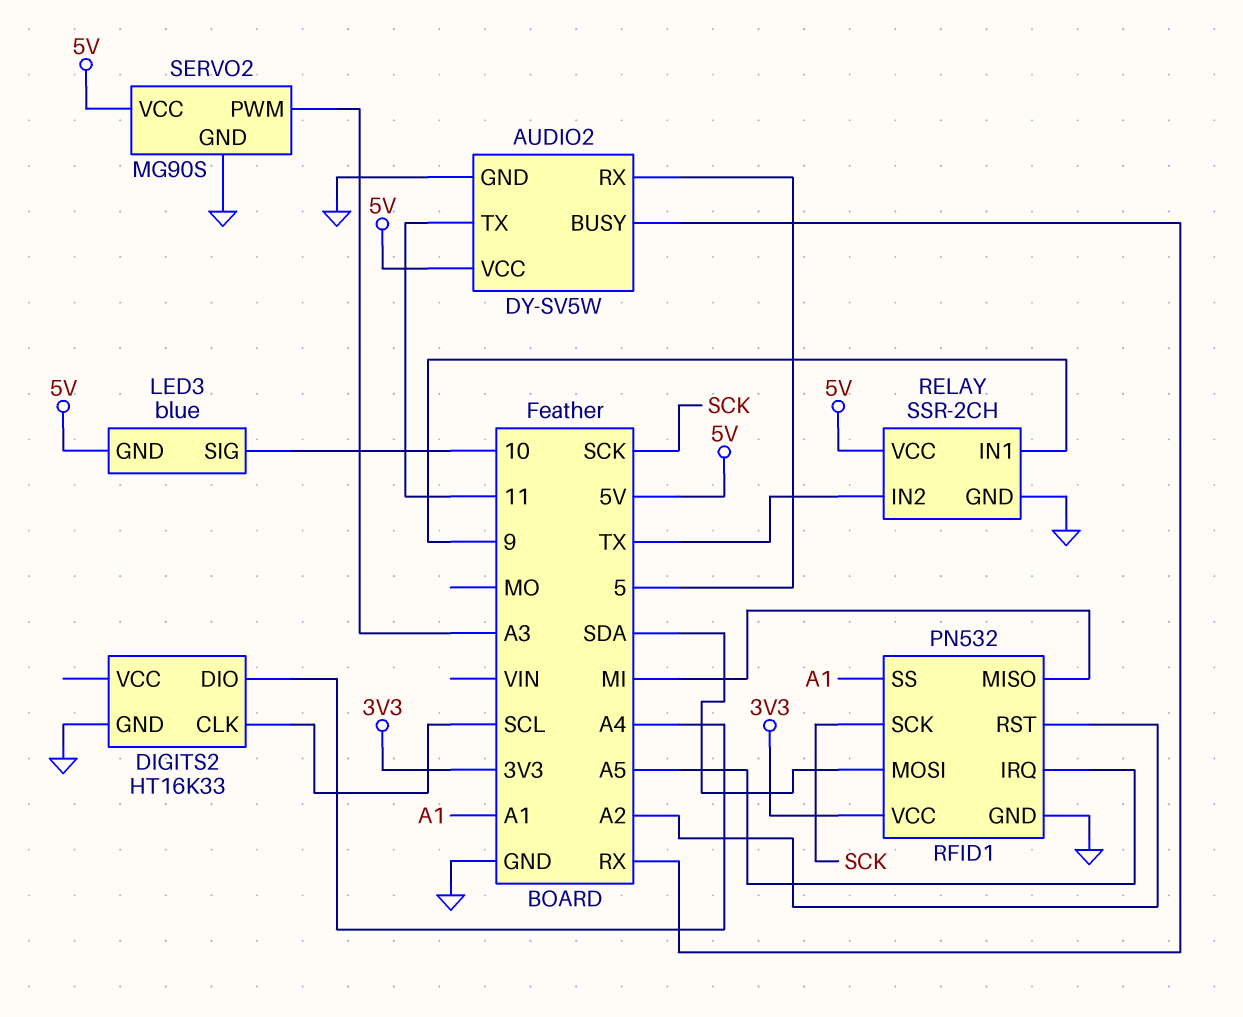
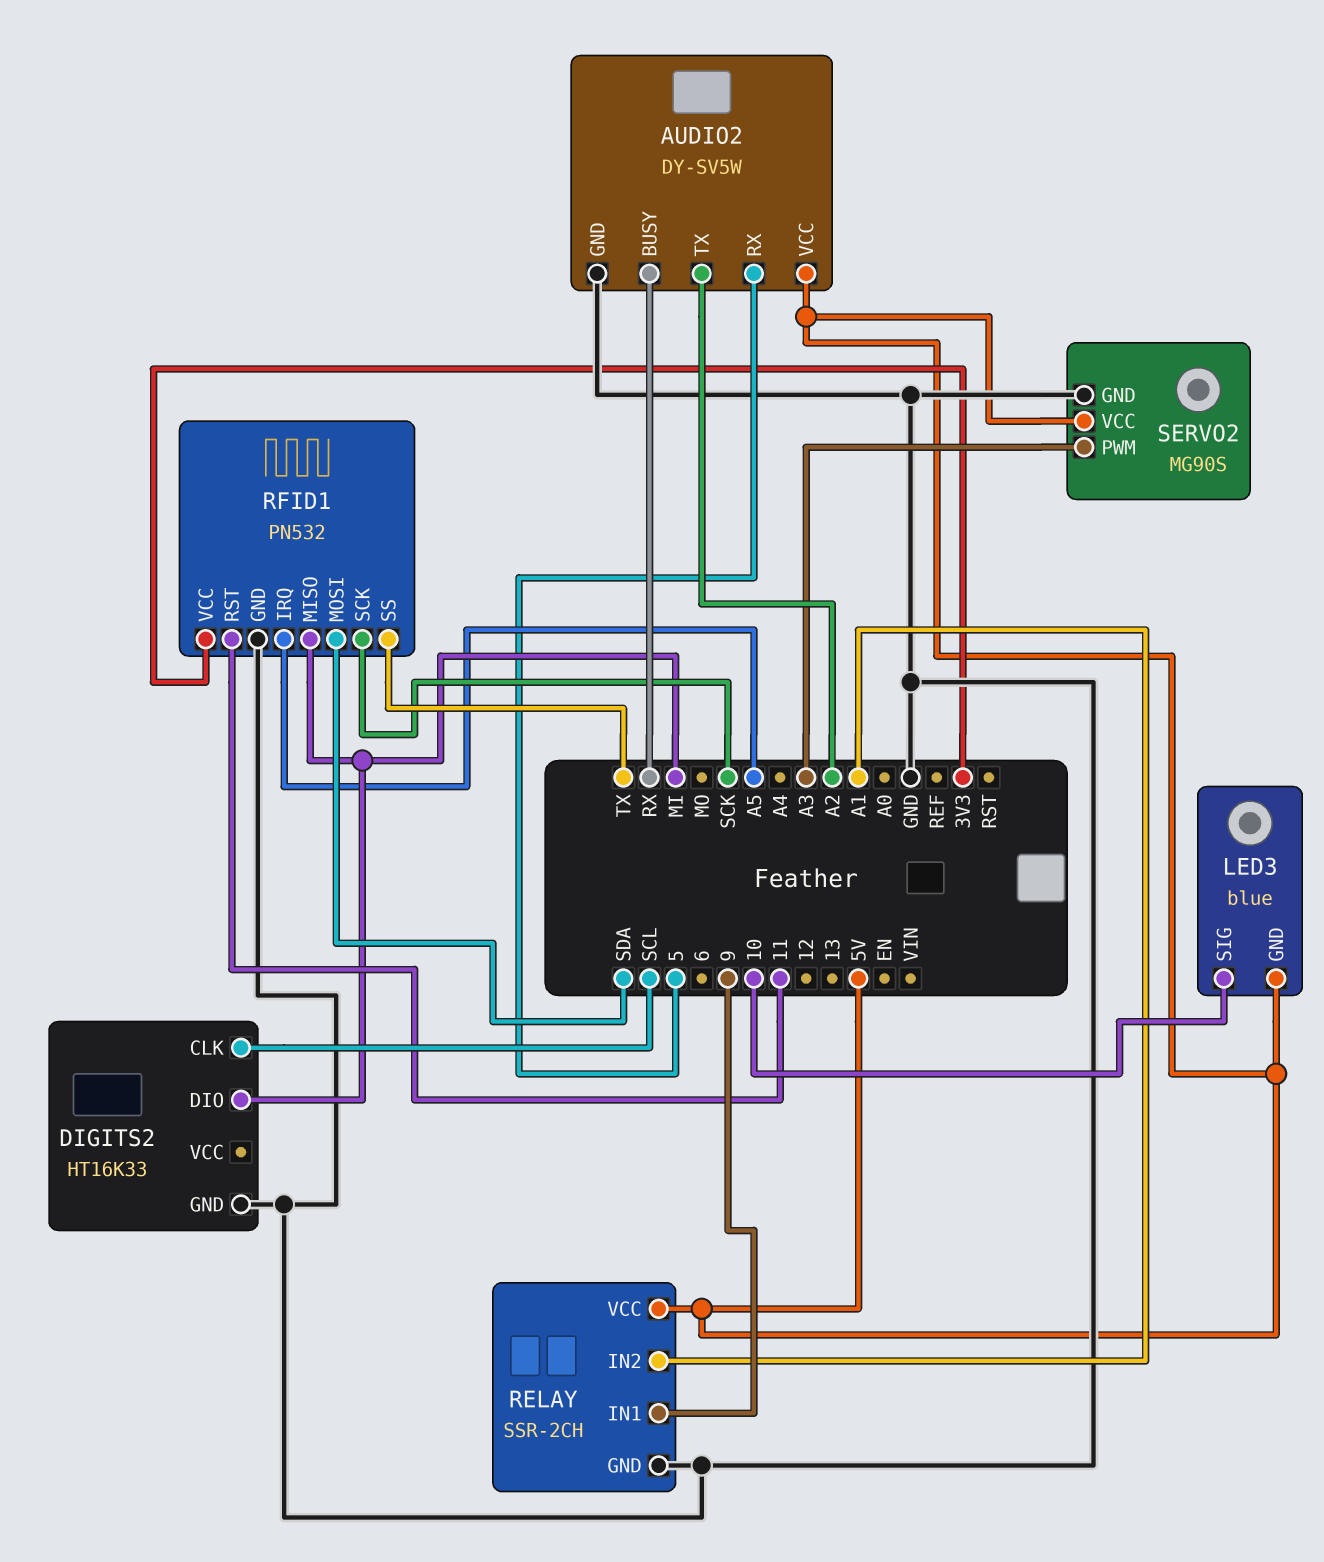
AUDIO2 pin TX: 11 -> A2
DIGITS2 pin DIO: A4 -> MI
RELAY pin IN2: TX -> A1
RFID1 pin RST: A2 -> 11
RFID1 pin SS: A1 -> TX

